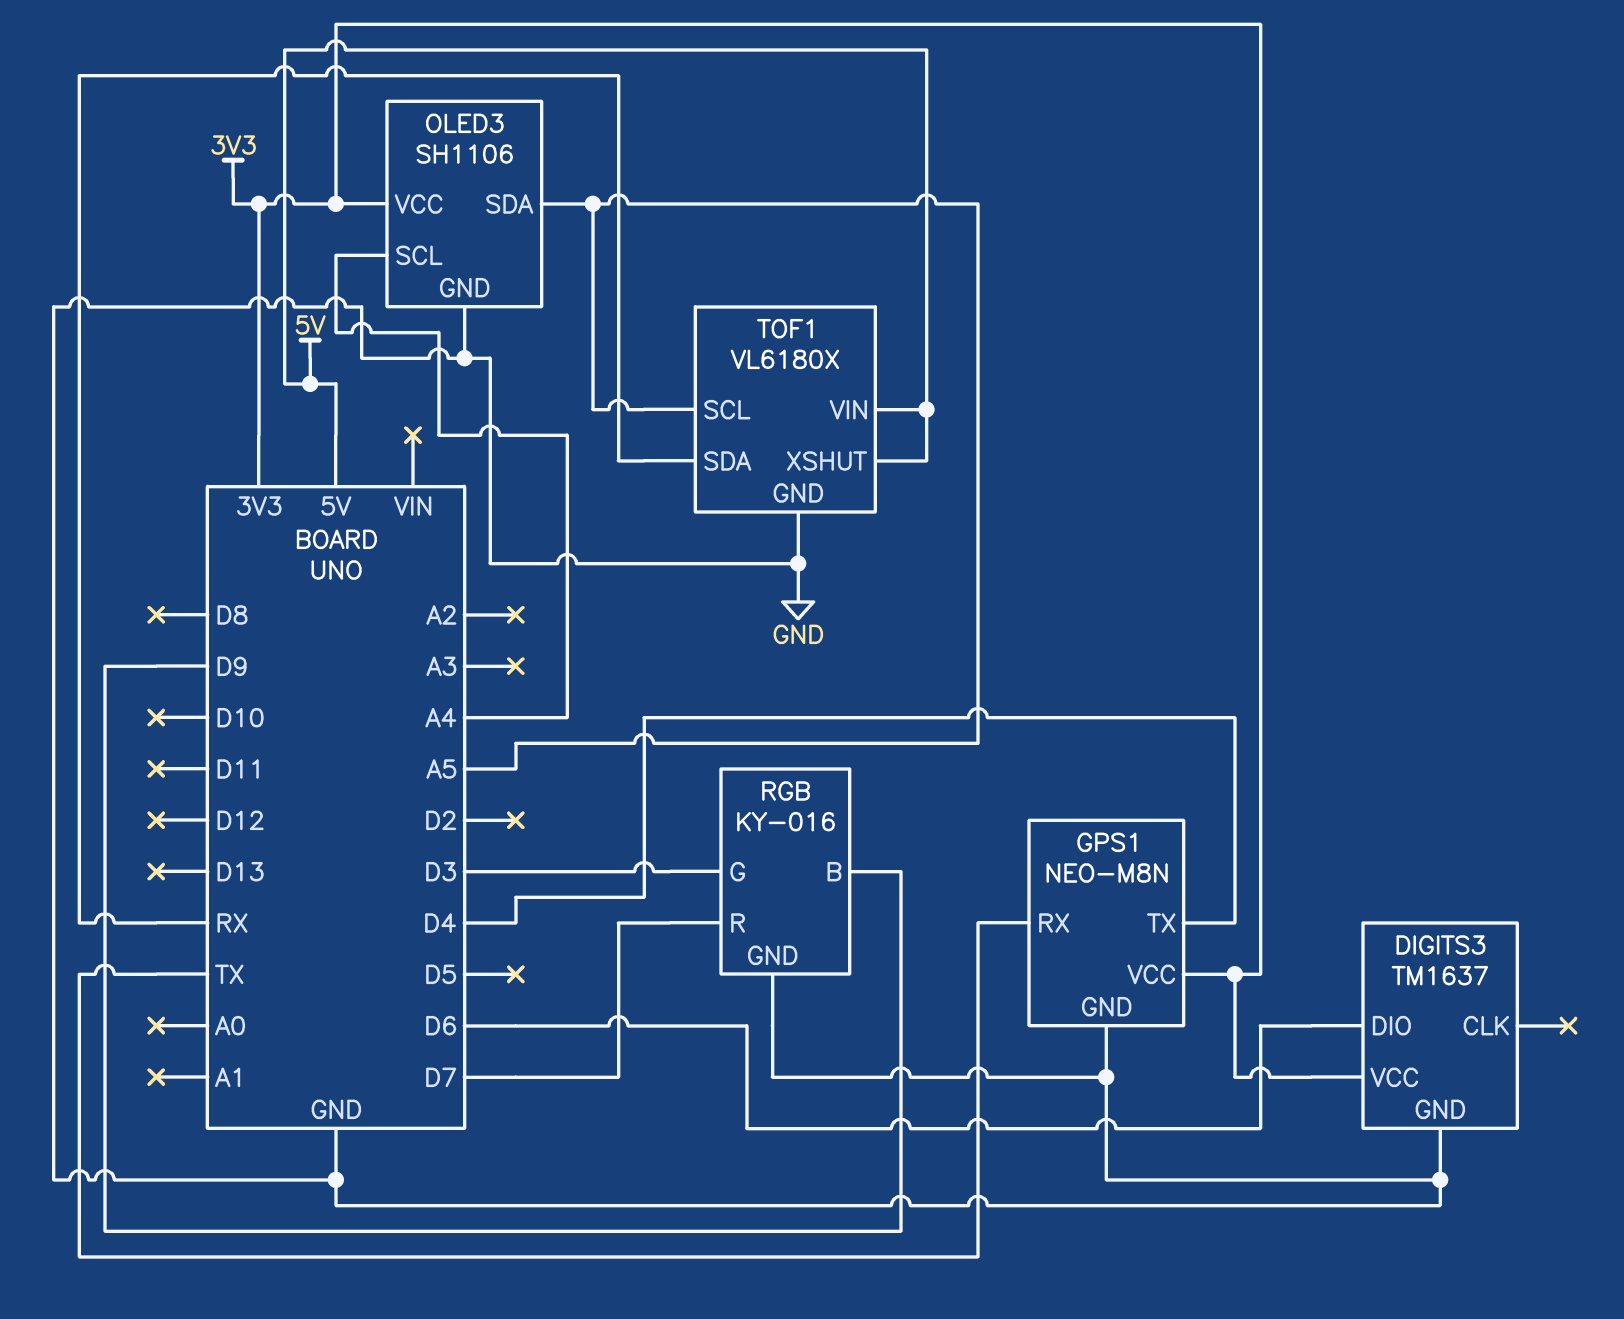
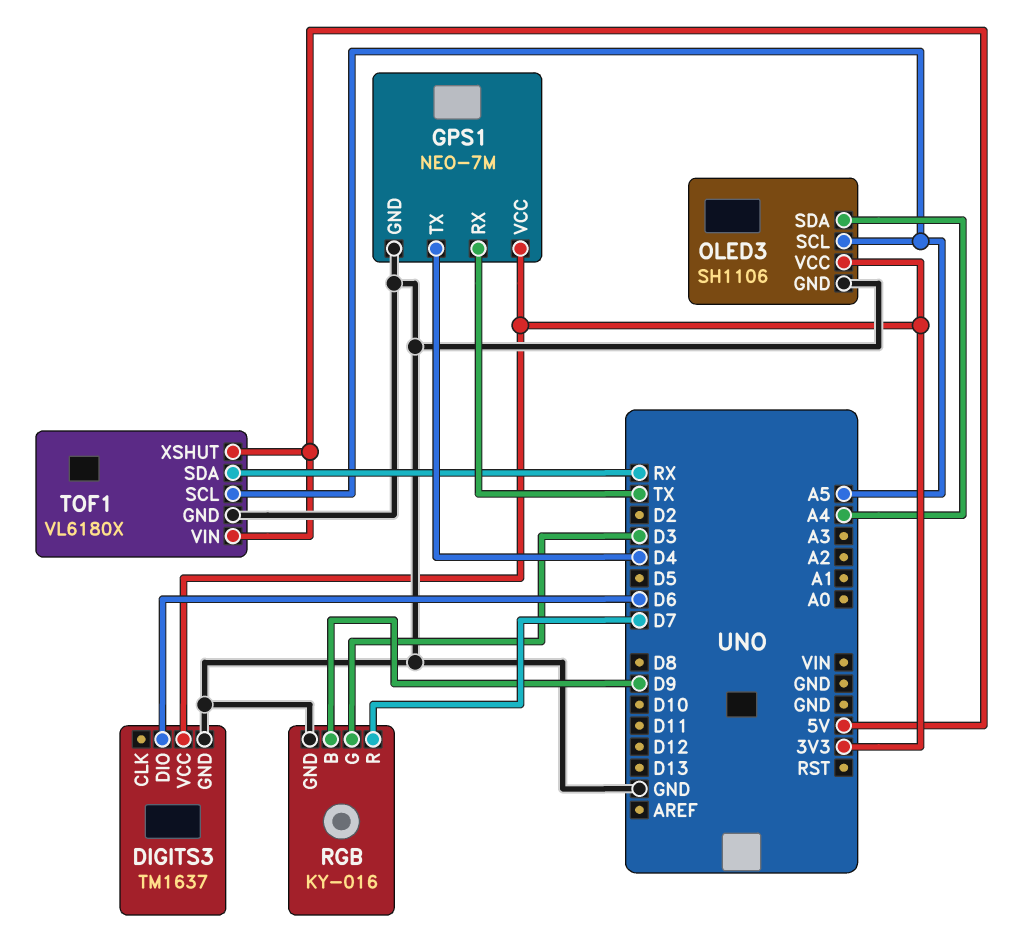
GPS1: NEO-M8N -> NEO-7M
OLED3 pin SCL: A4 -> A5
OLED3 pin SDA: A5 -> A4

